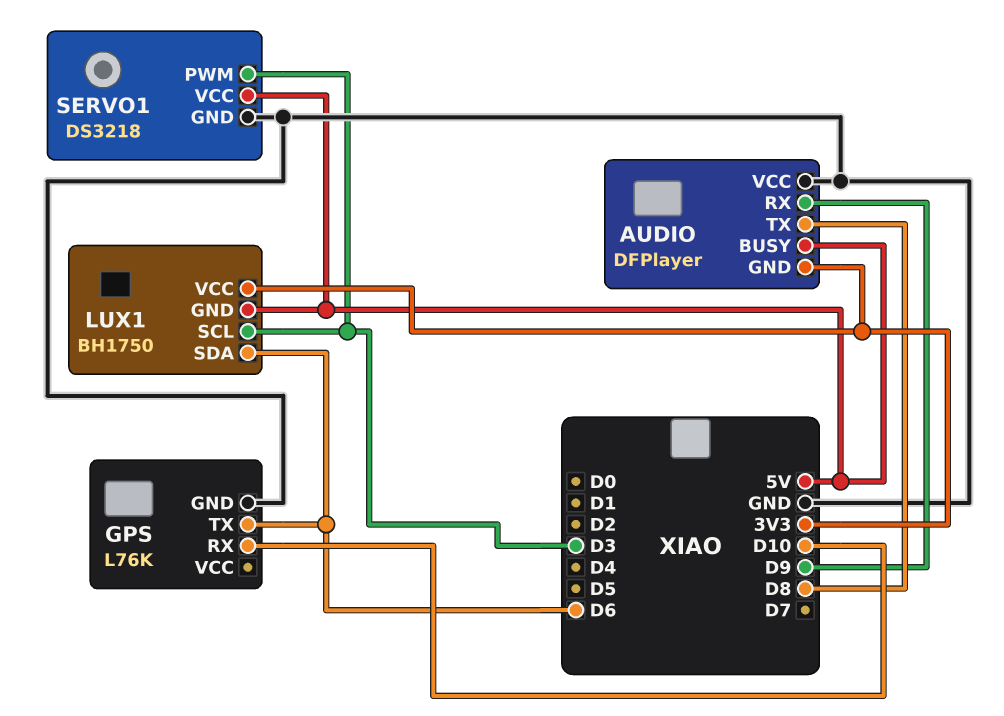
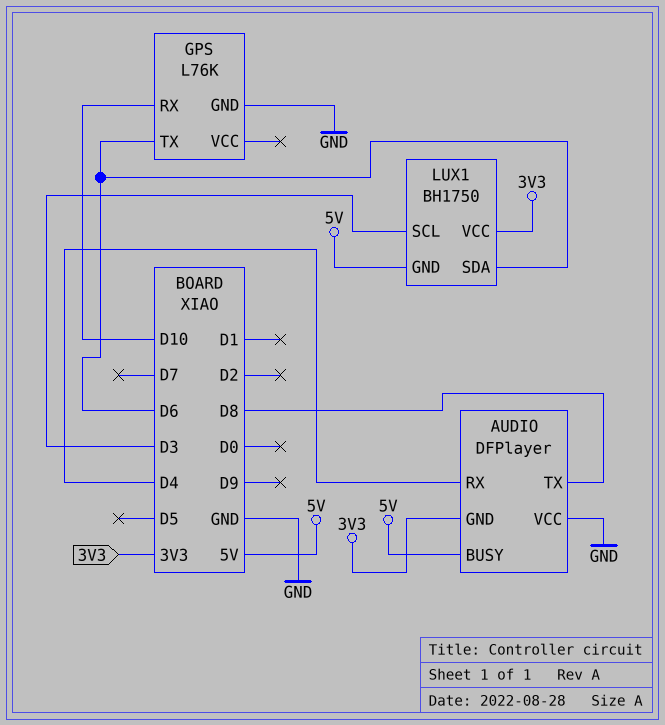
AUDIO pin RX: D9 -> D4
SERVO1: DS3218 -> none
SERVO1 pin GND: GND -> none
SERVO1 pin PWM: D3 -> none
SERVO1 pin VCC: 5V -> none

